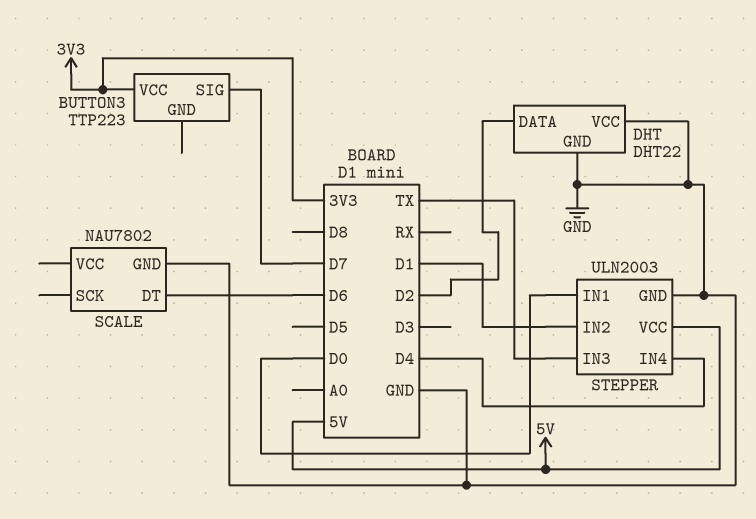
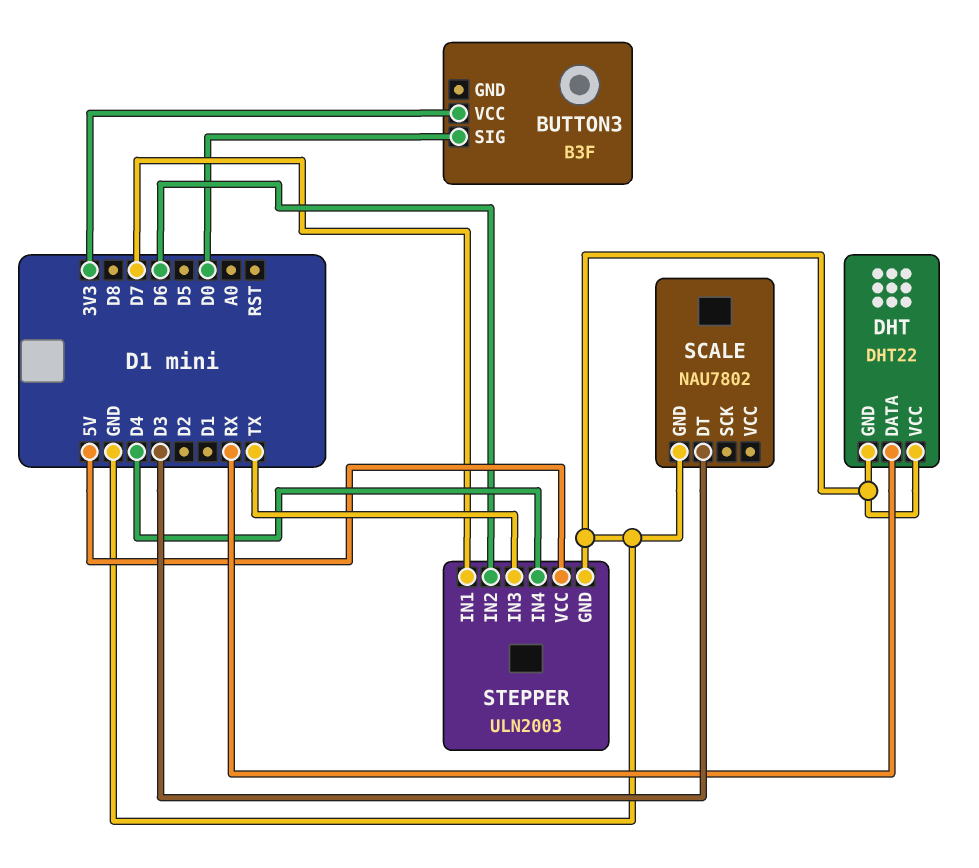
BUTTON3: TTP223 -> B3F
BUTTON3 pin SIG: D7 -> D0
DHT pin DATA: D2 -> RX
SCALE pin DT: D6 -> D3
STEPPER pin IN1: D0 -> D7
STEPPER pin IN2: D1 -> D6

